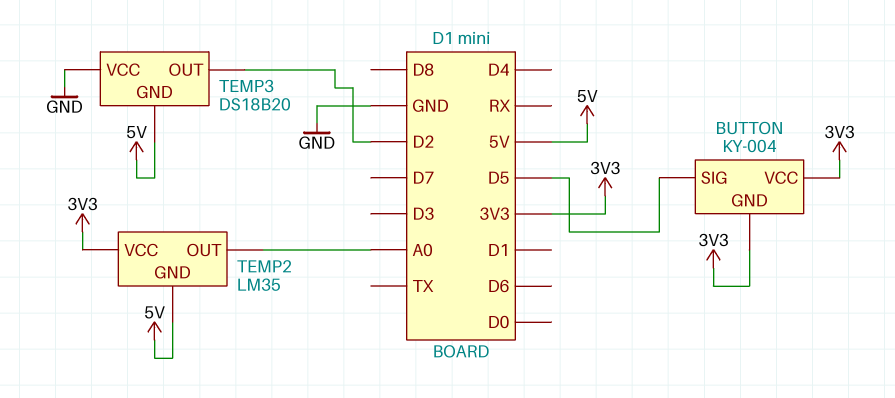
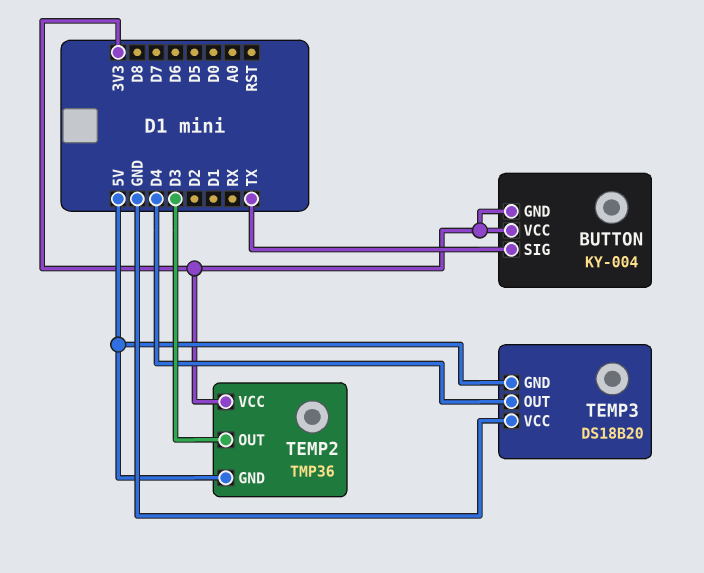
BUTTON pin SIG: D5 -> TX
TEMP2: LM35 -> TMP36
TEMP2 pin OUT: A0 -> D3
TEMP3 pin OUT: D2 -> D4

